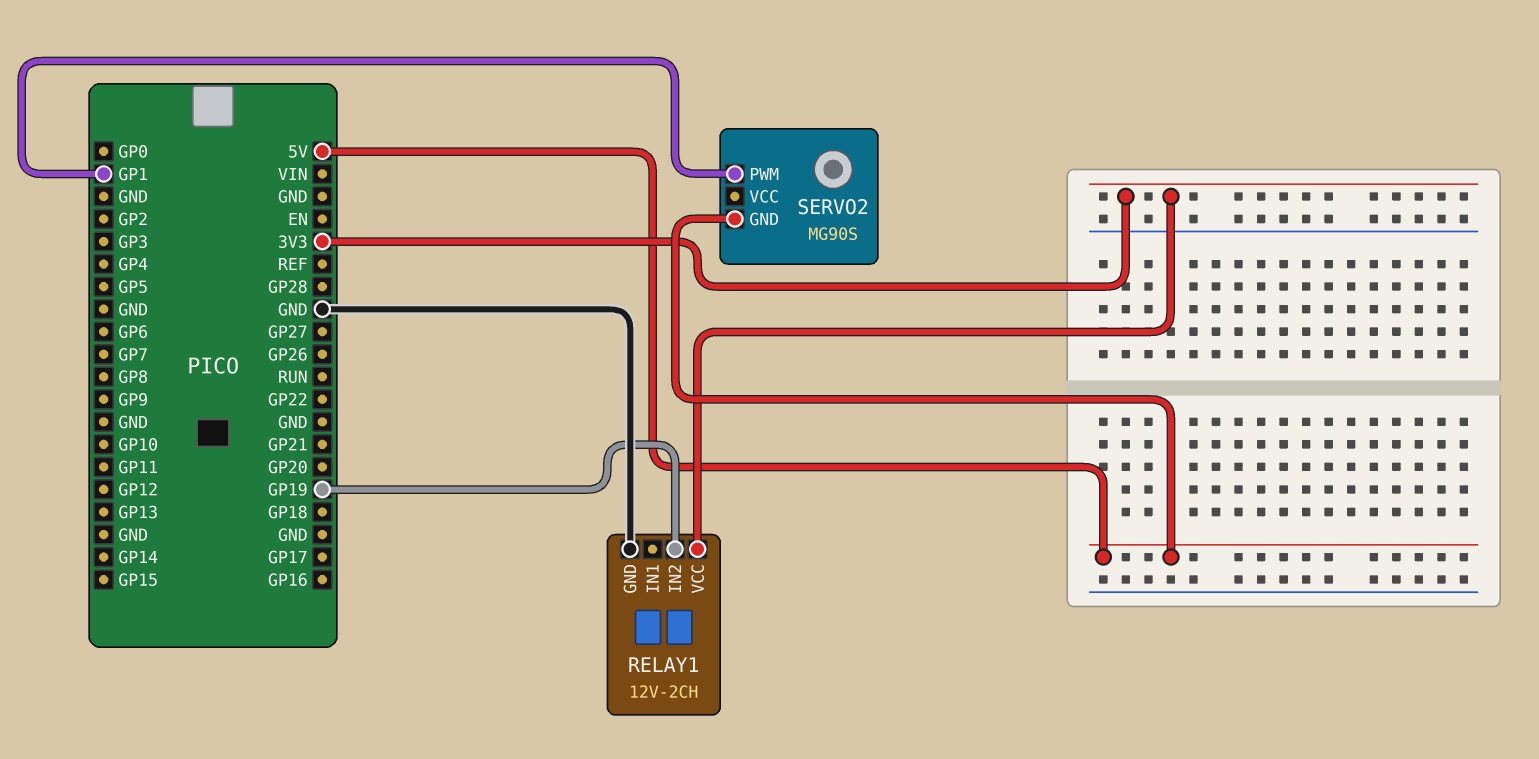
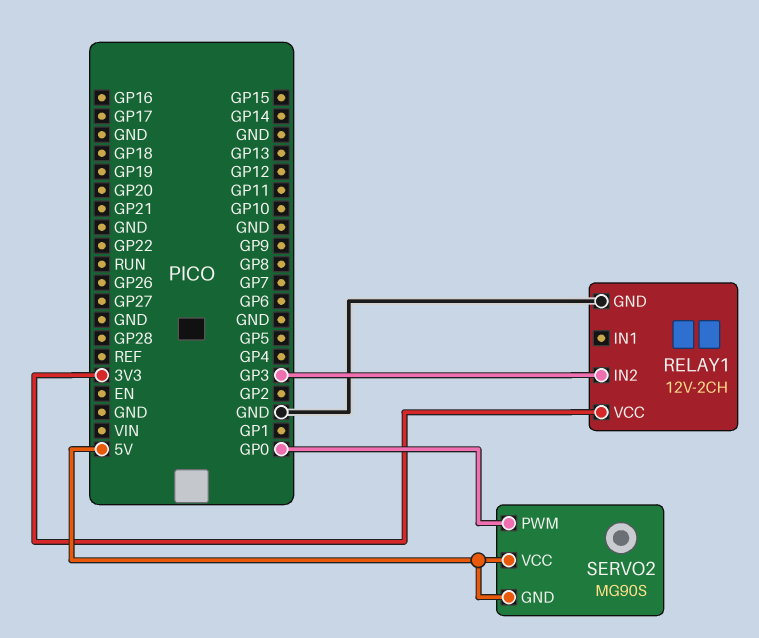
RELAY1 pin IN2: GP19 -> GP3
SERVO2 pin PWM: GP1 -> GP0
SERVO2 pin VCC: none -> 5V

